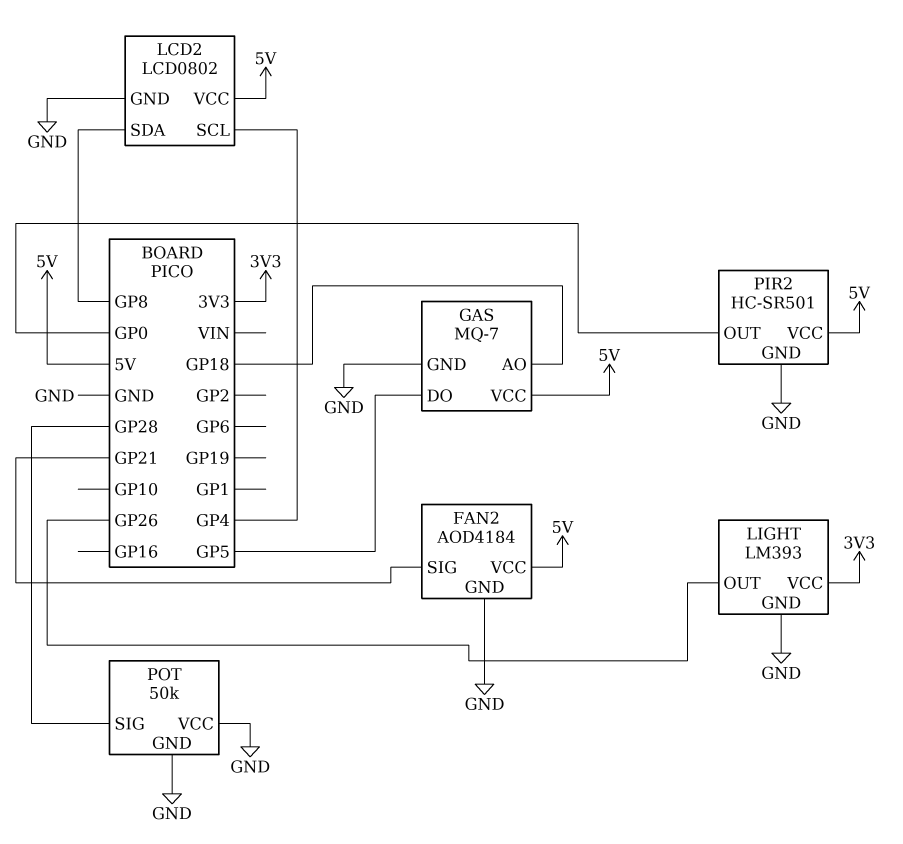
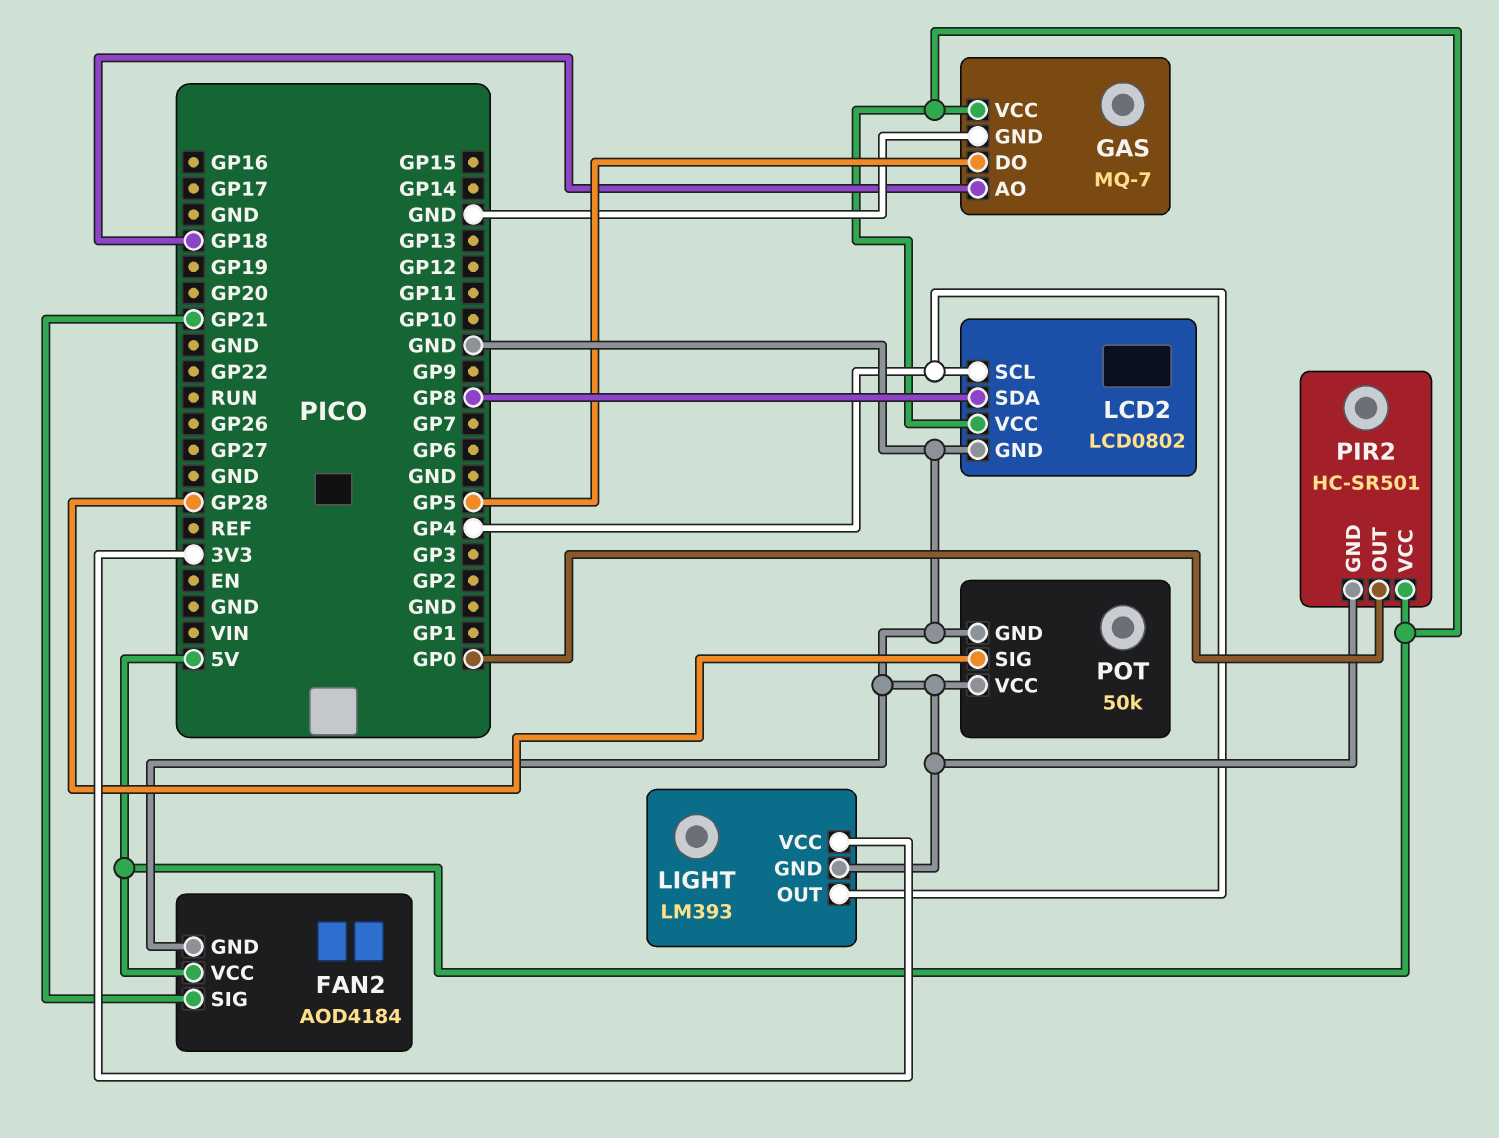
LIGHT pin OUT: GP26 -> GP4

